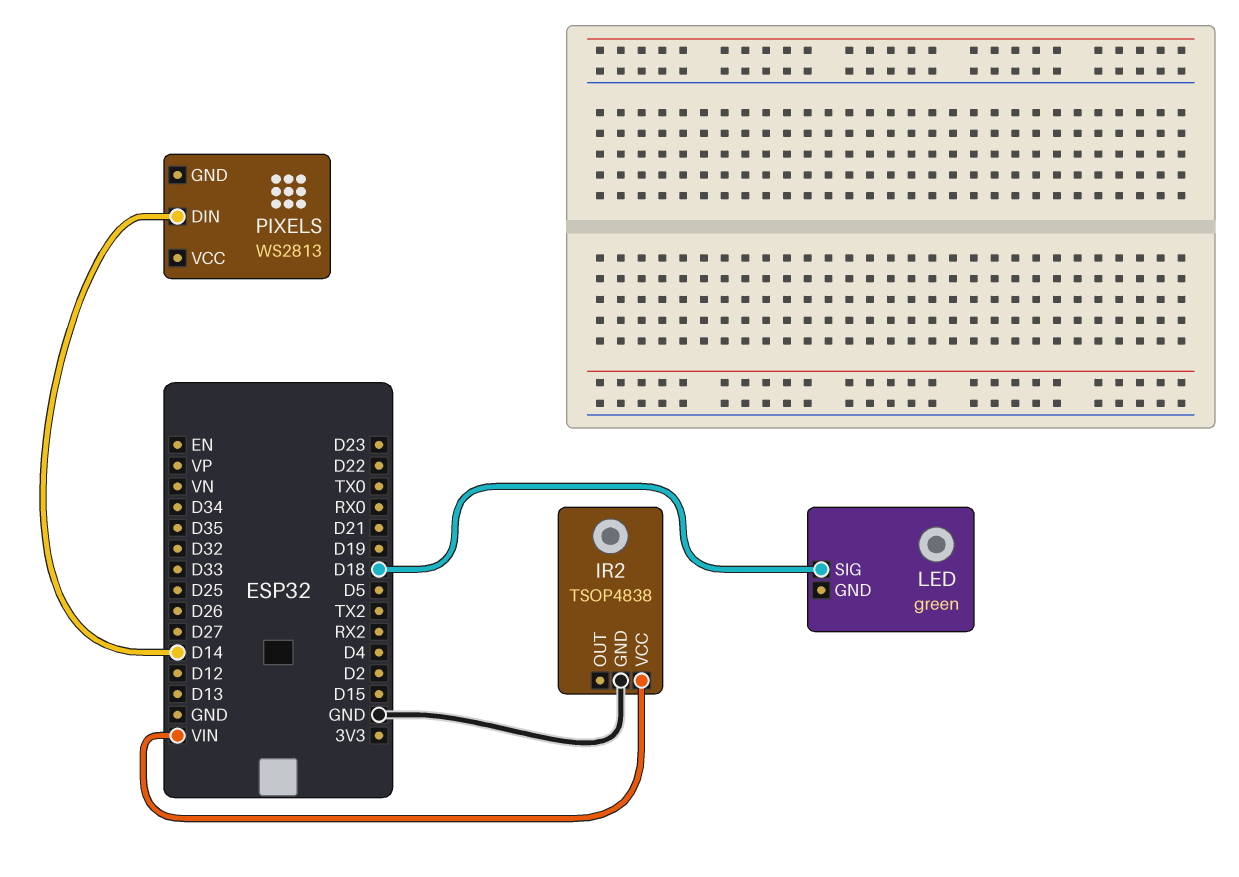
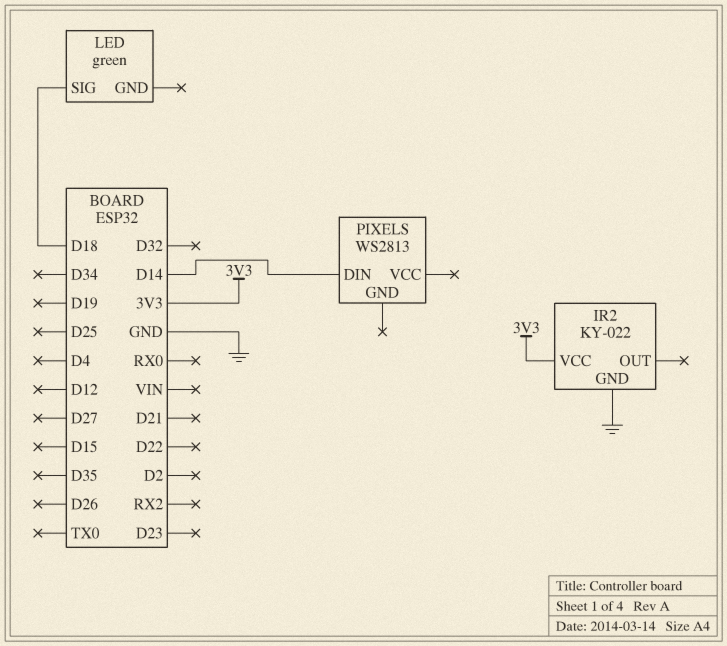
IR2: TSOP4838 -> KY-022
IR2 pin VCC: VIN -> 3V3

